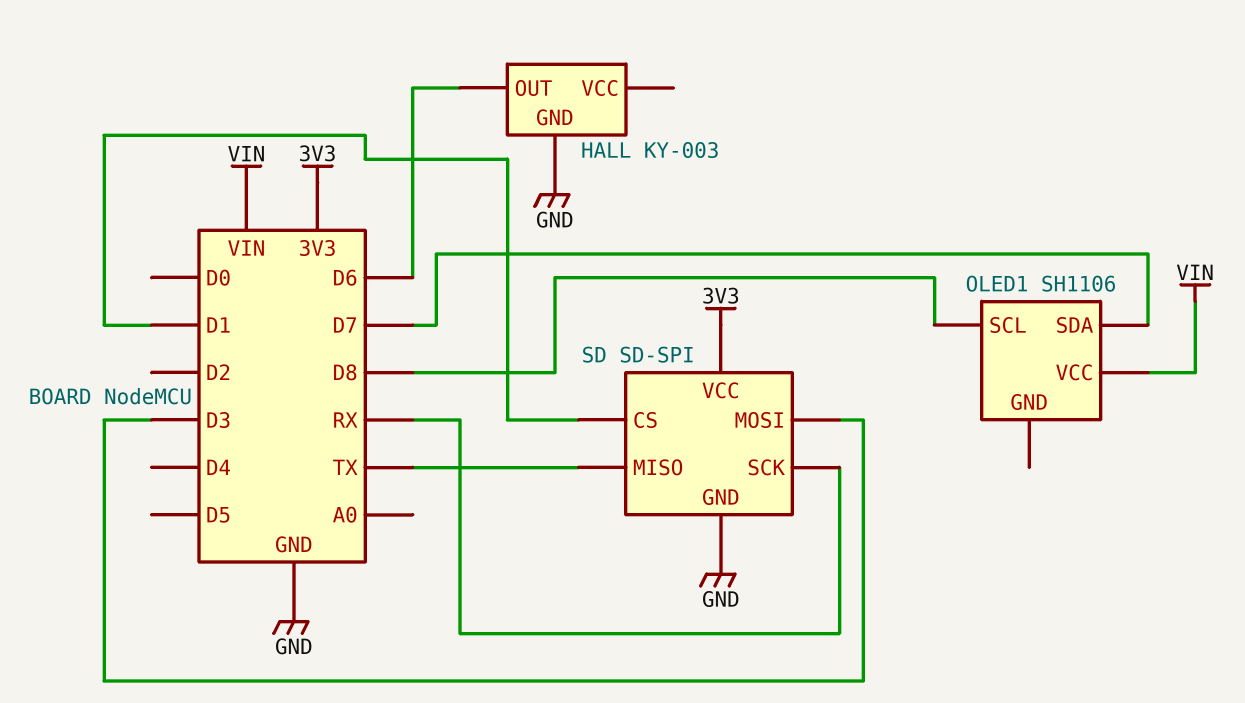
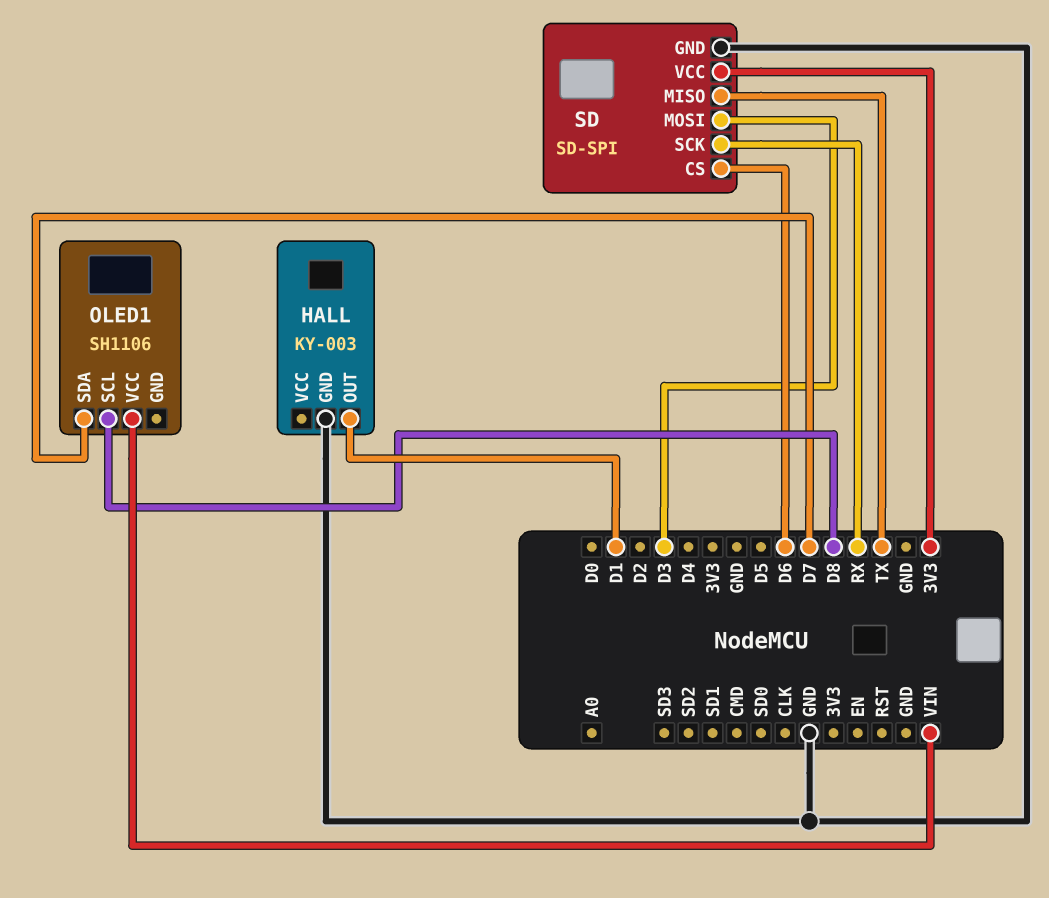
HALL pin OUT: D6 -> D1
SD pin CS: D1 -> D6

